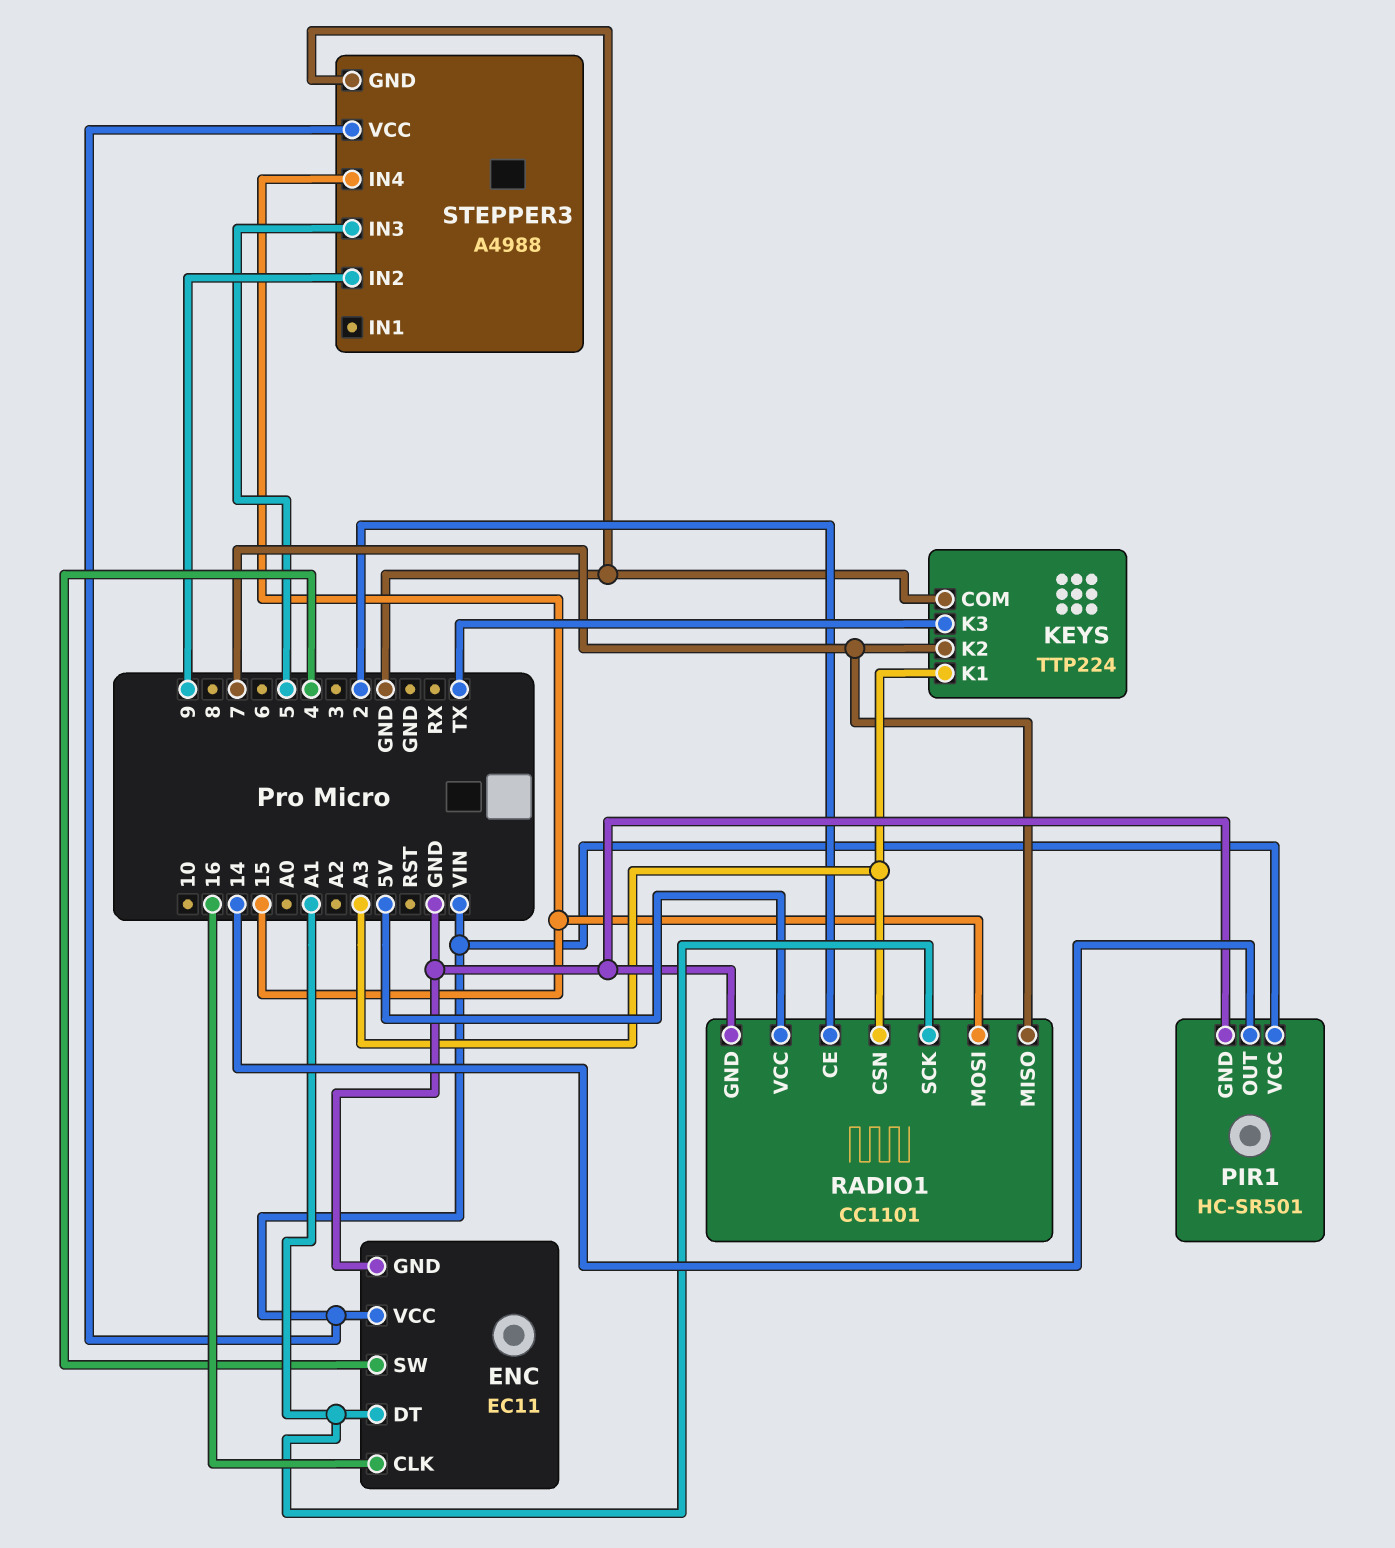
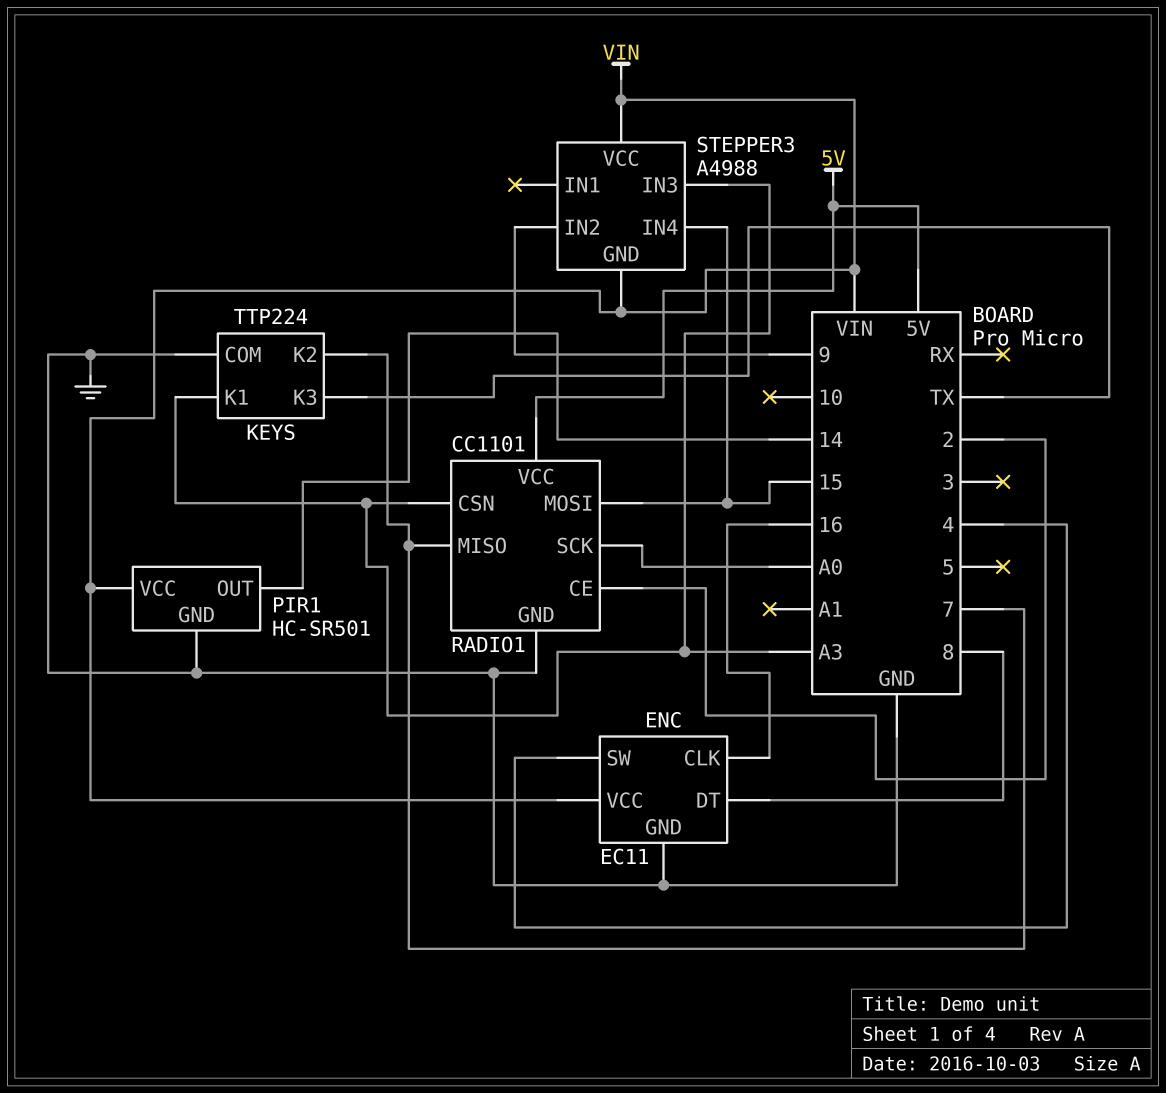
ENC pin DT: A1 -> 8
RADIO1 pin SCK: A1 -> A0
STEPPER3 pin GND: GND -> VIN
STEPPER3 pin IN3: 5 -> A3

